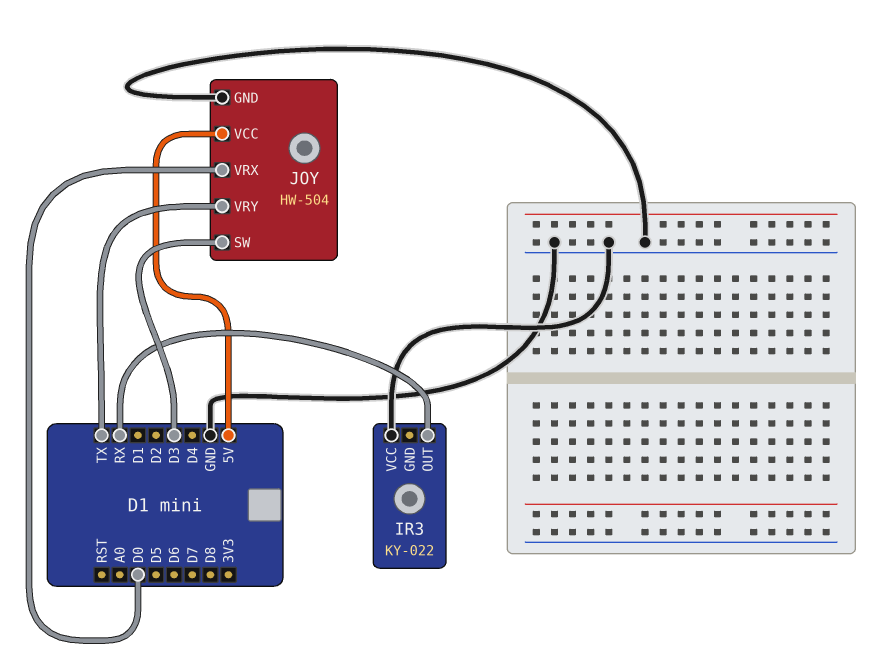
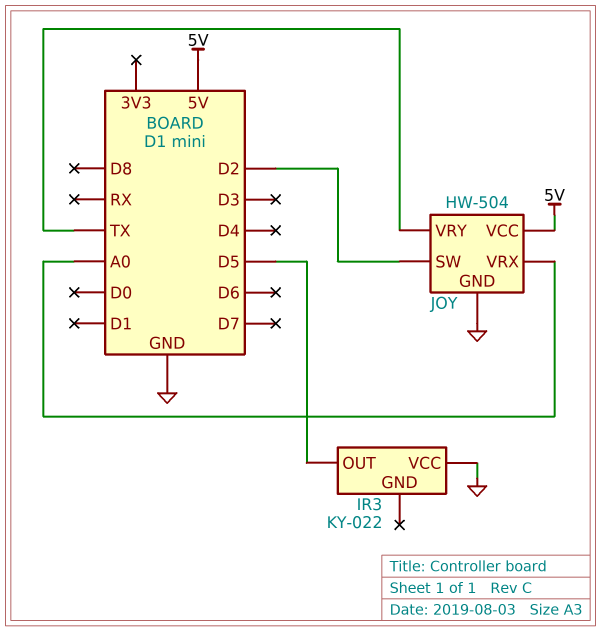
IR3 pin OUT: RX -> D5
JOY pin SW: D3 -> D2
JOY pin VRX: D0 -> A0

